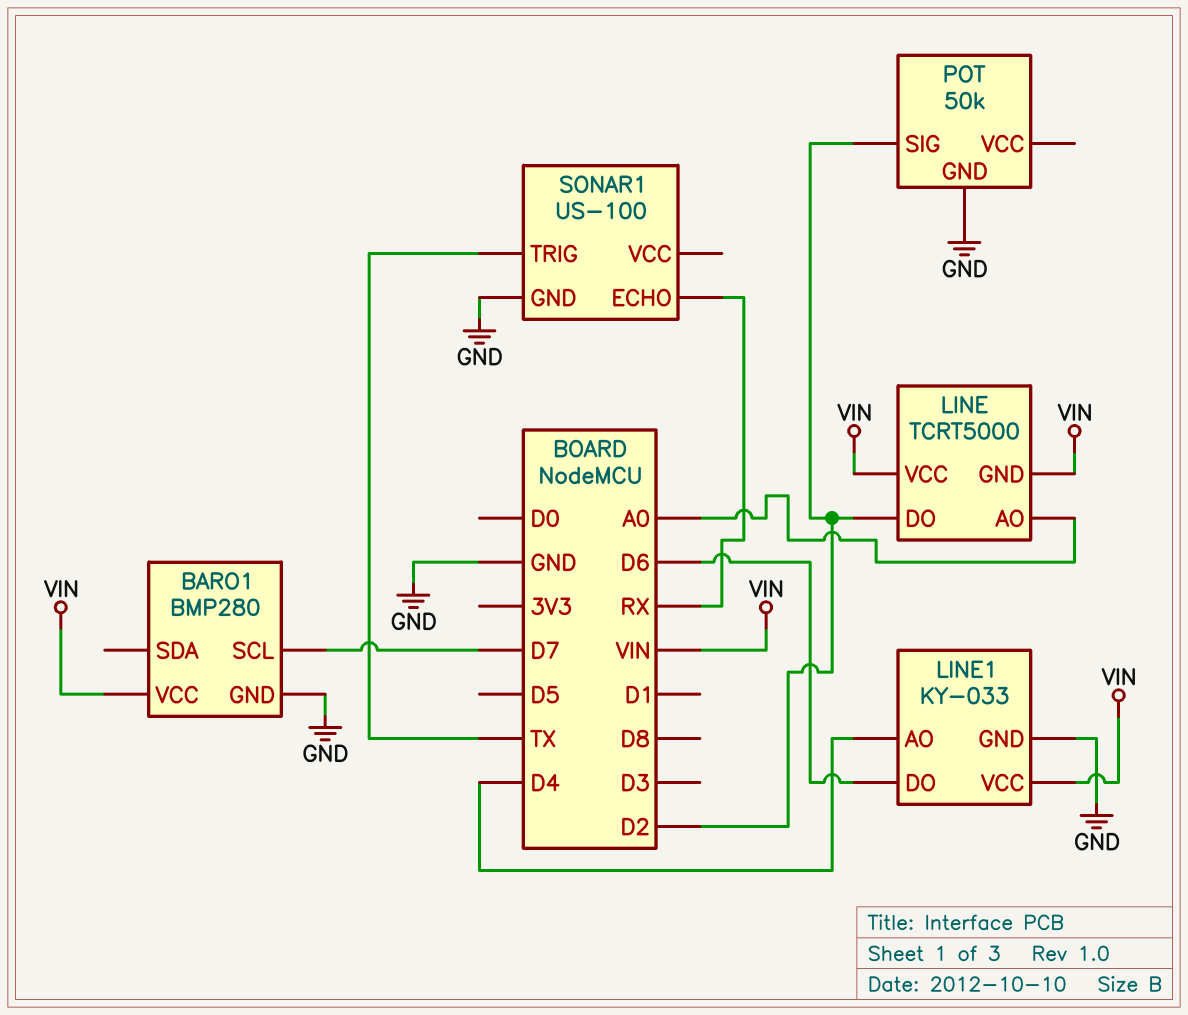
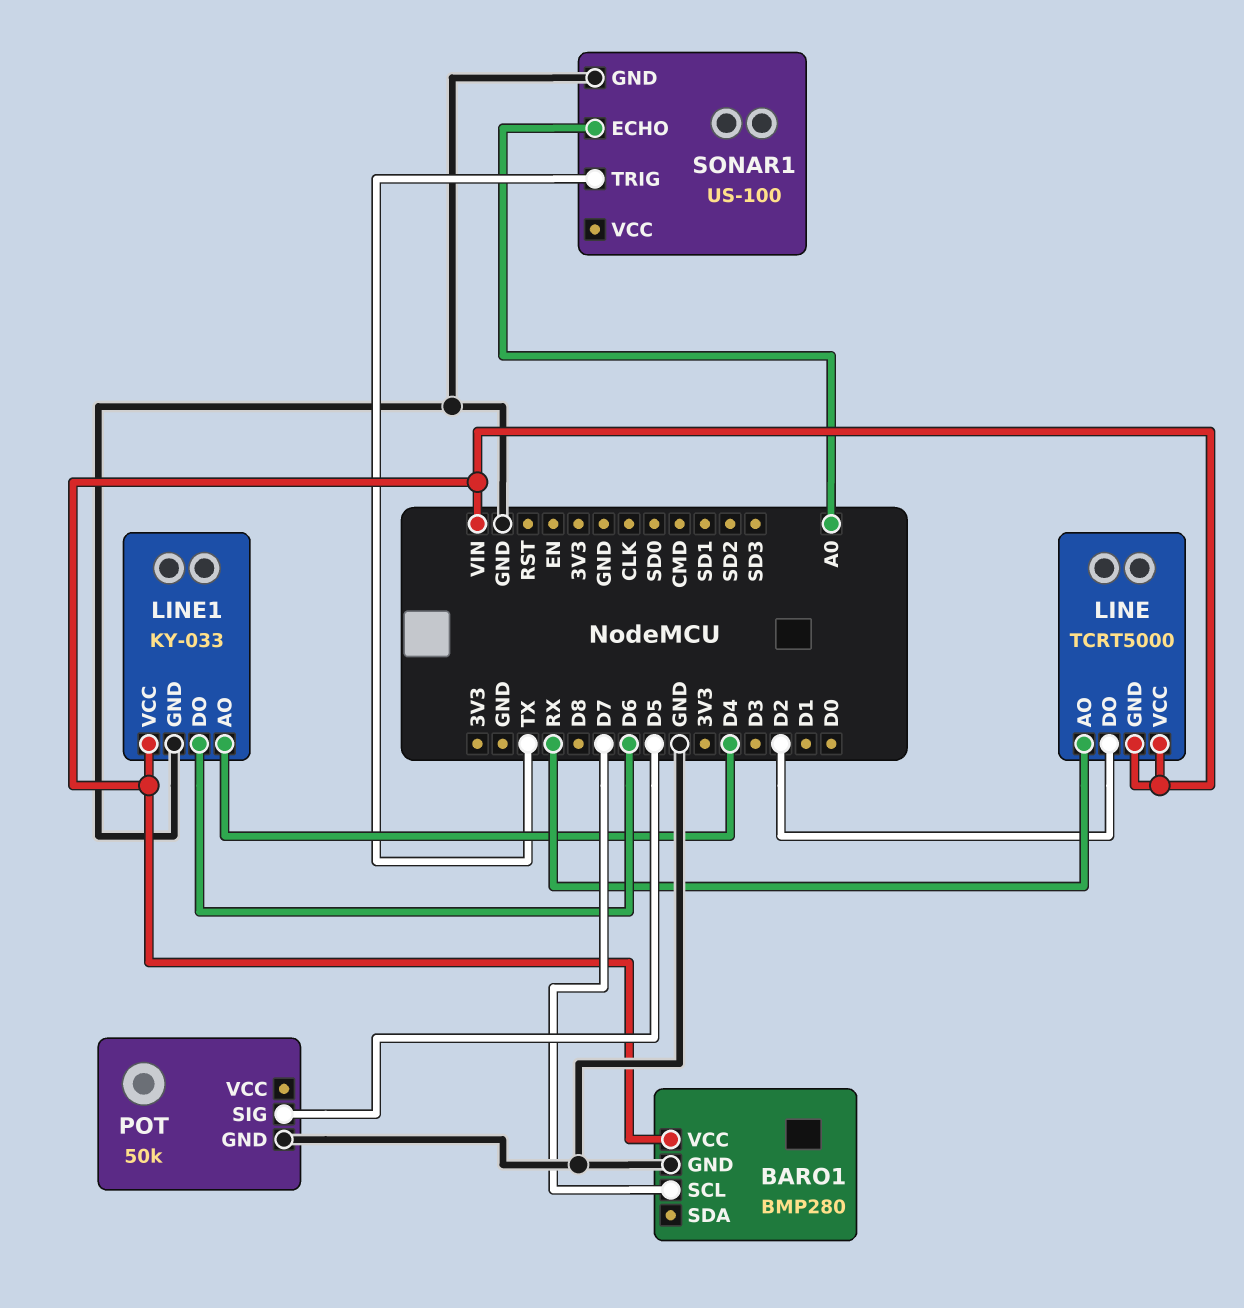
LINE pin AO: A0 -> RX
POT pin SIG: D2 -> D5
SONAR1 pin ECHO: RX -> A0

